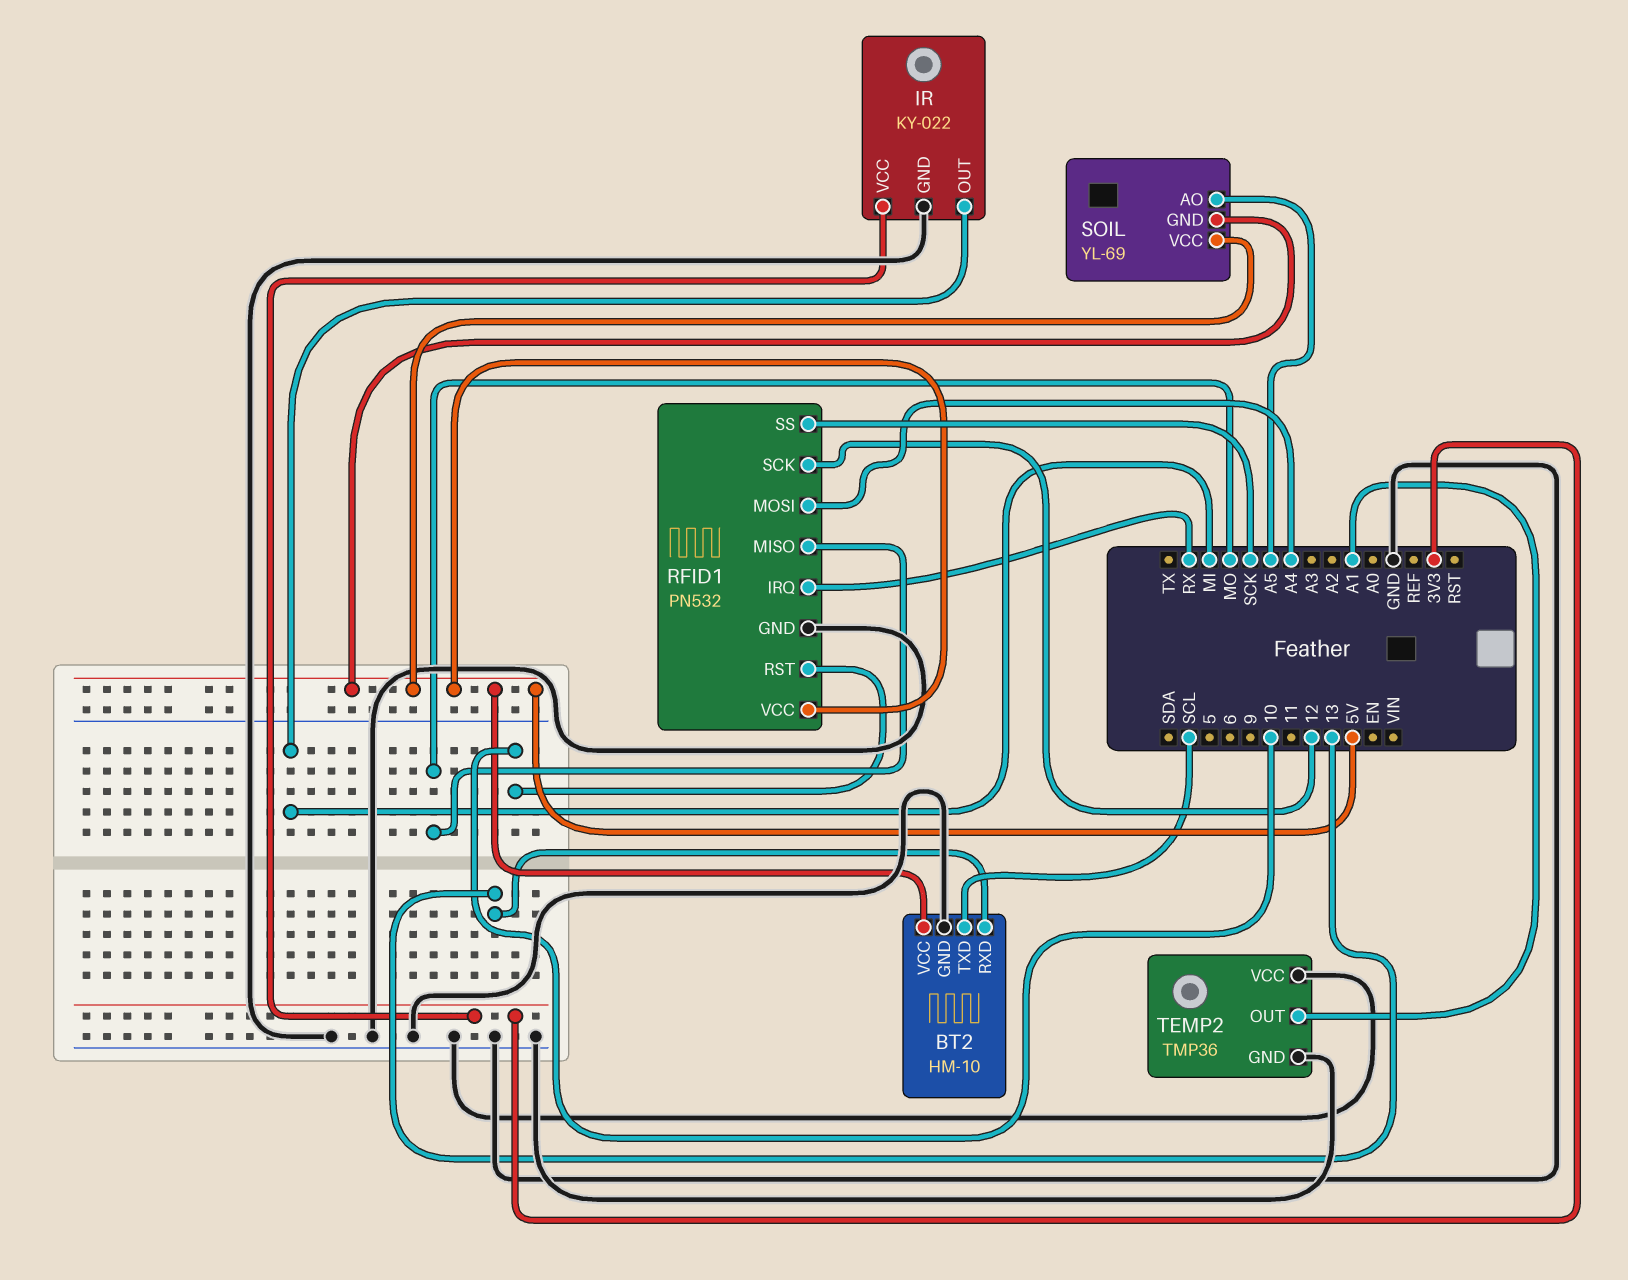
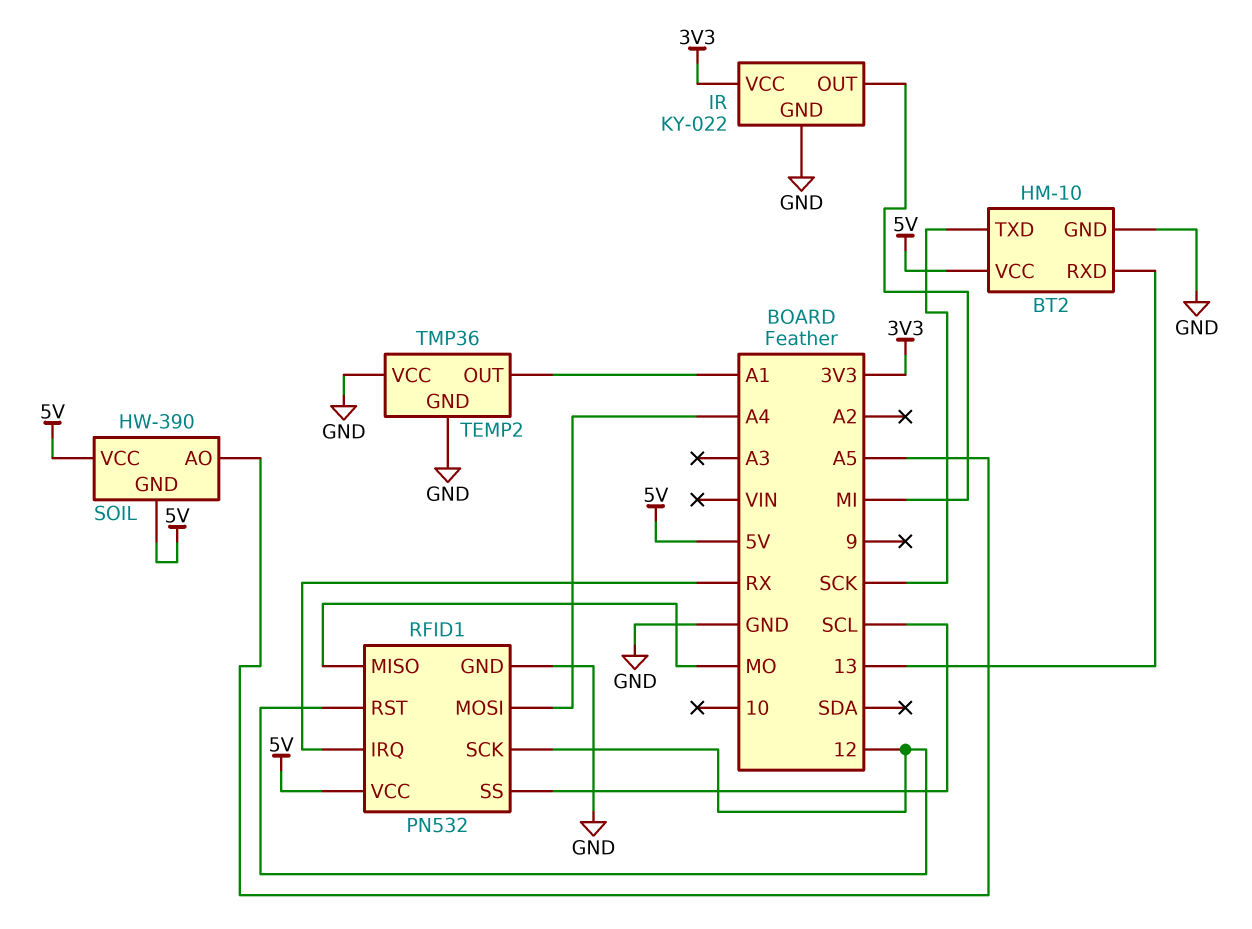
BT2 pin TXD: SCL -> SCK
RFID1 pin RST: 10 -> 12
RFID1 pin SS: SCK -> SCL
SOIL: YL-69 -> HW-390

